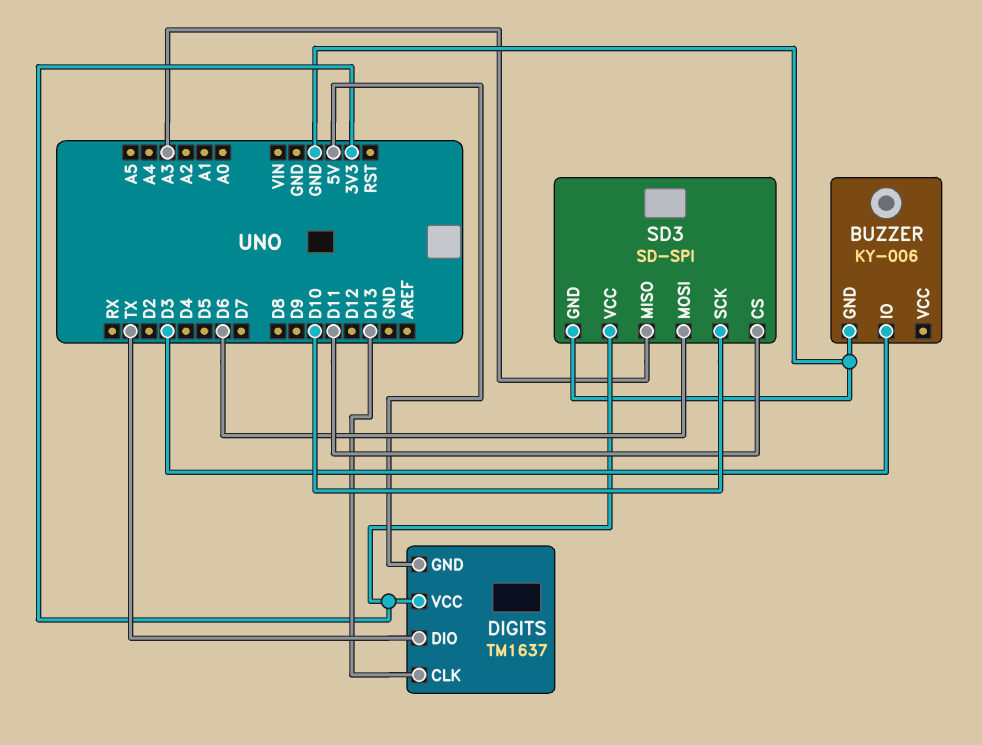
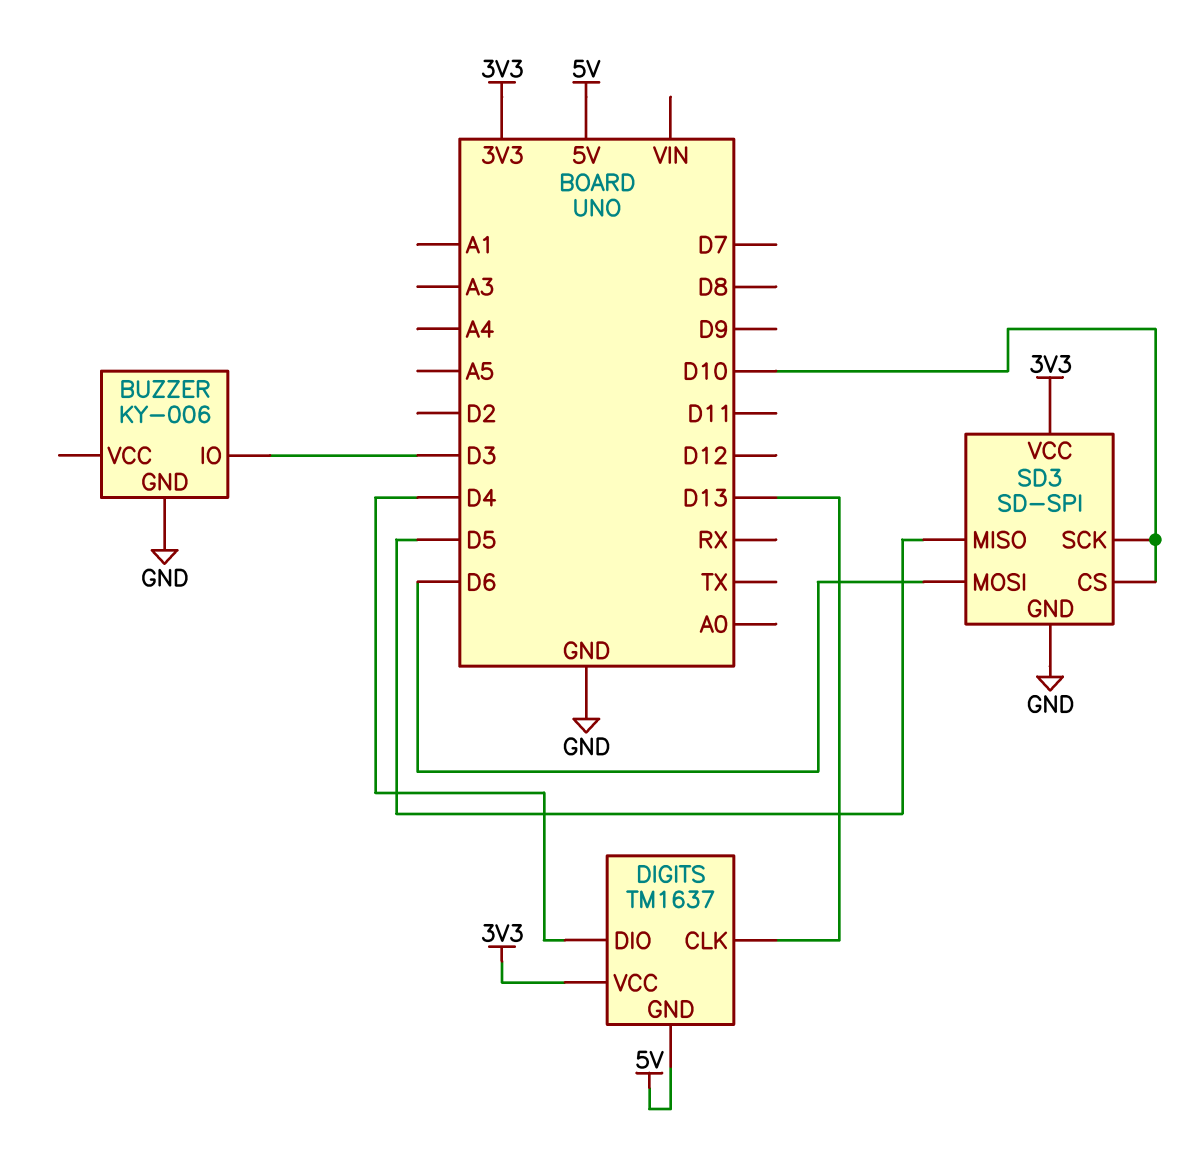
DIGITS pin DIO: TX -> D4
SD3 pin CS: D11 -> D10
SD3 pin MISO: A3 -> D5

